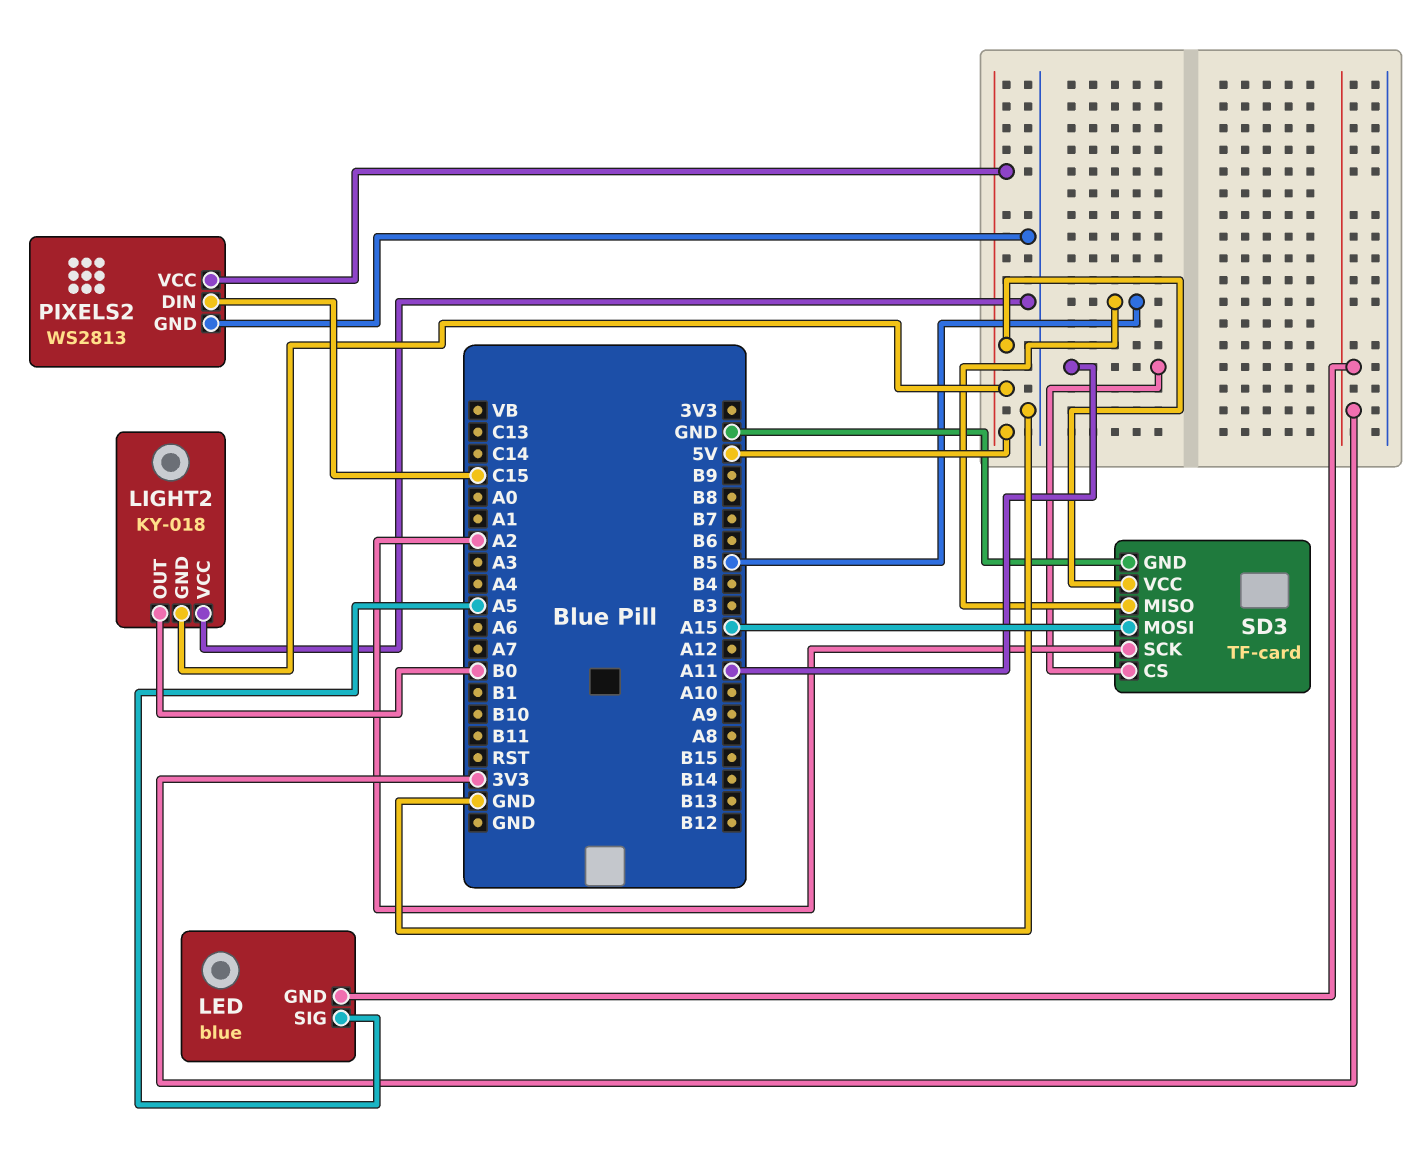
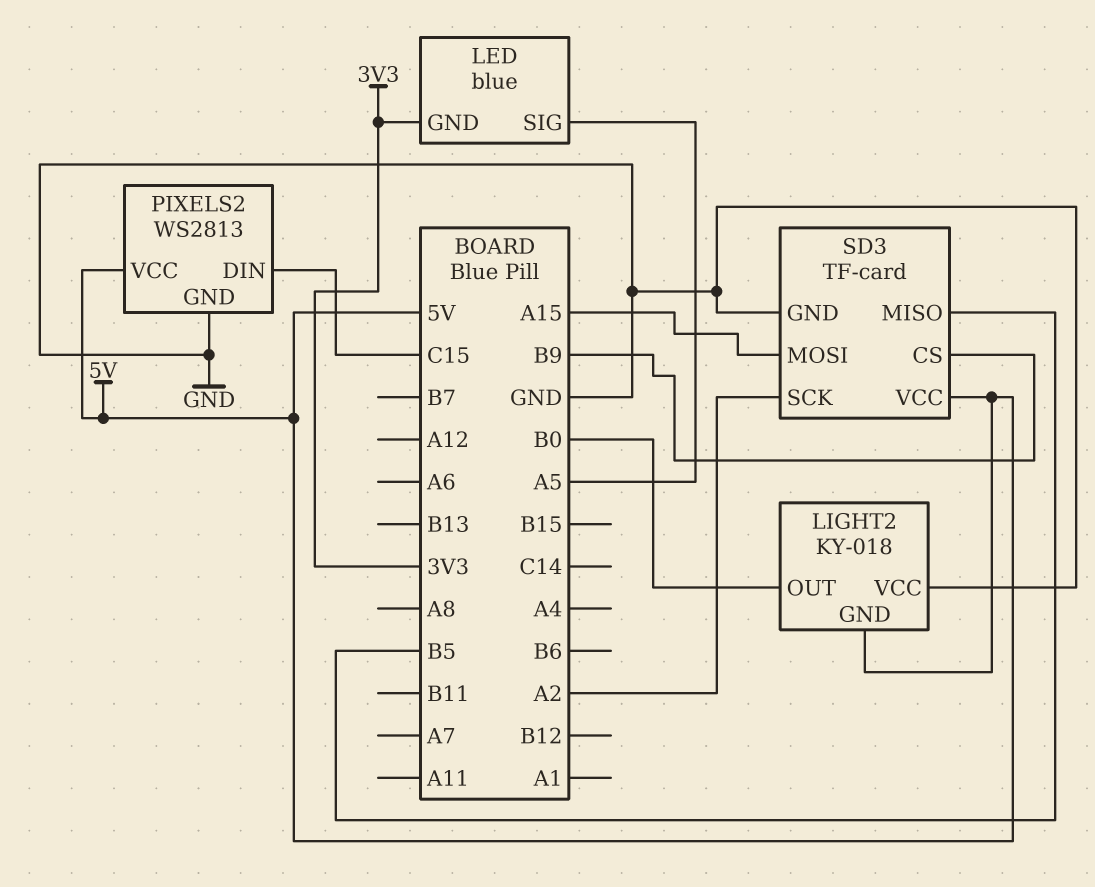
SD3 pin CS: A11 -> B9

